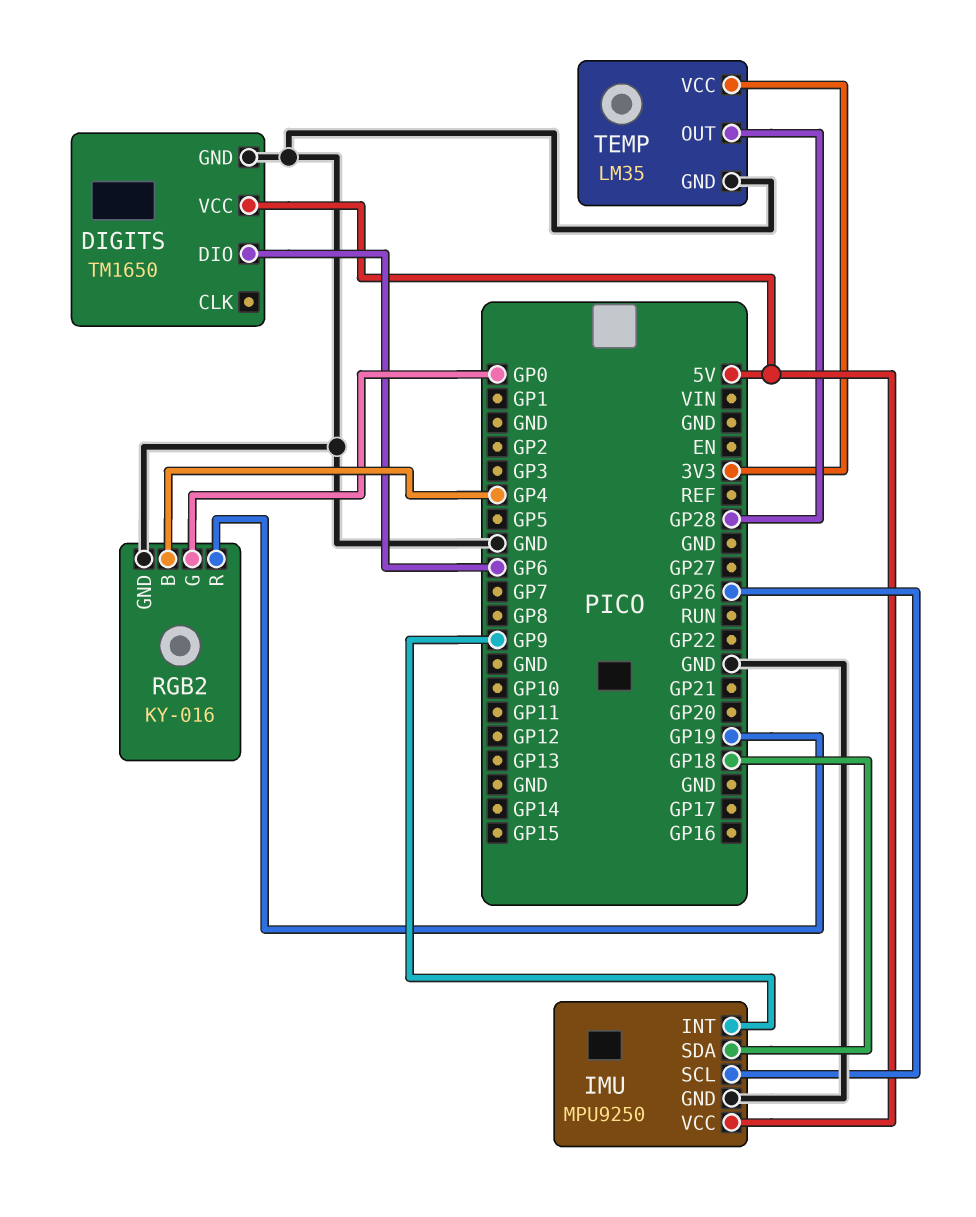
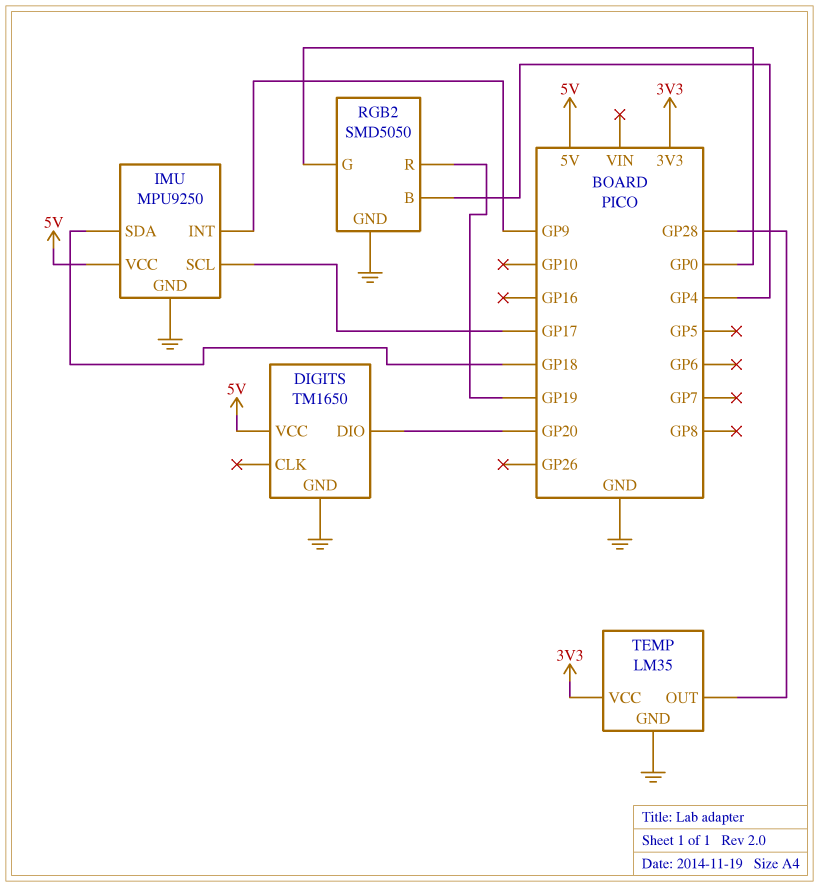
DIGITS pin DIO: GP6 -> GP20
IMU pin SCL: GP26 -> GP17
RGB2: KY-016 -> SMD5050

